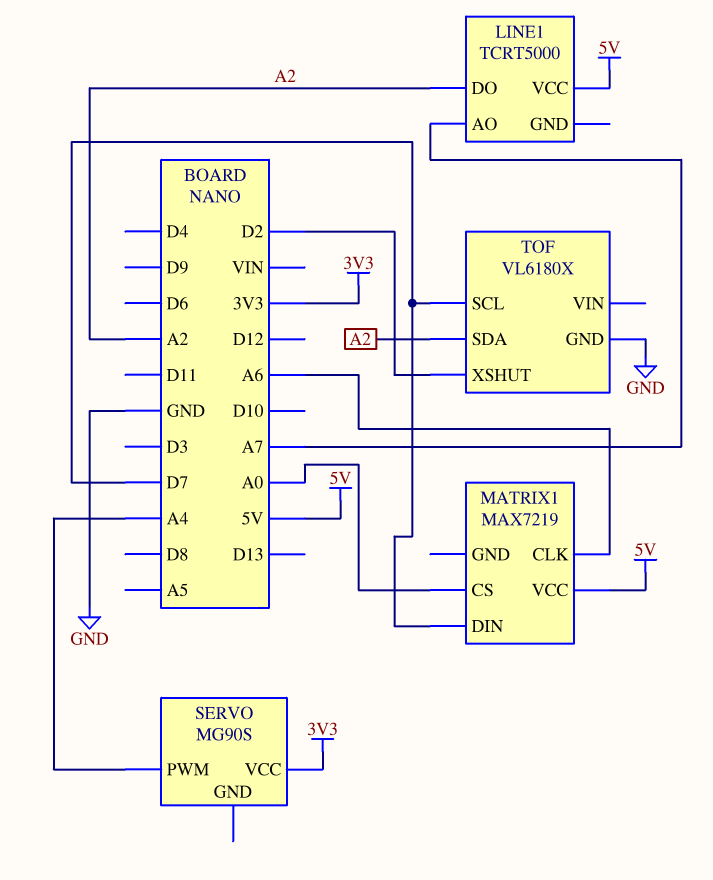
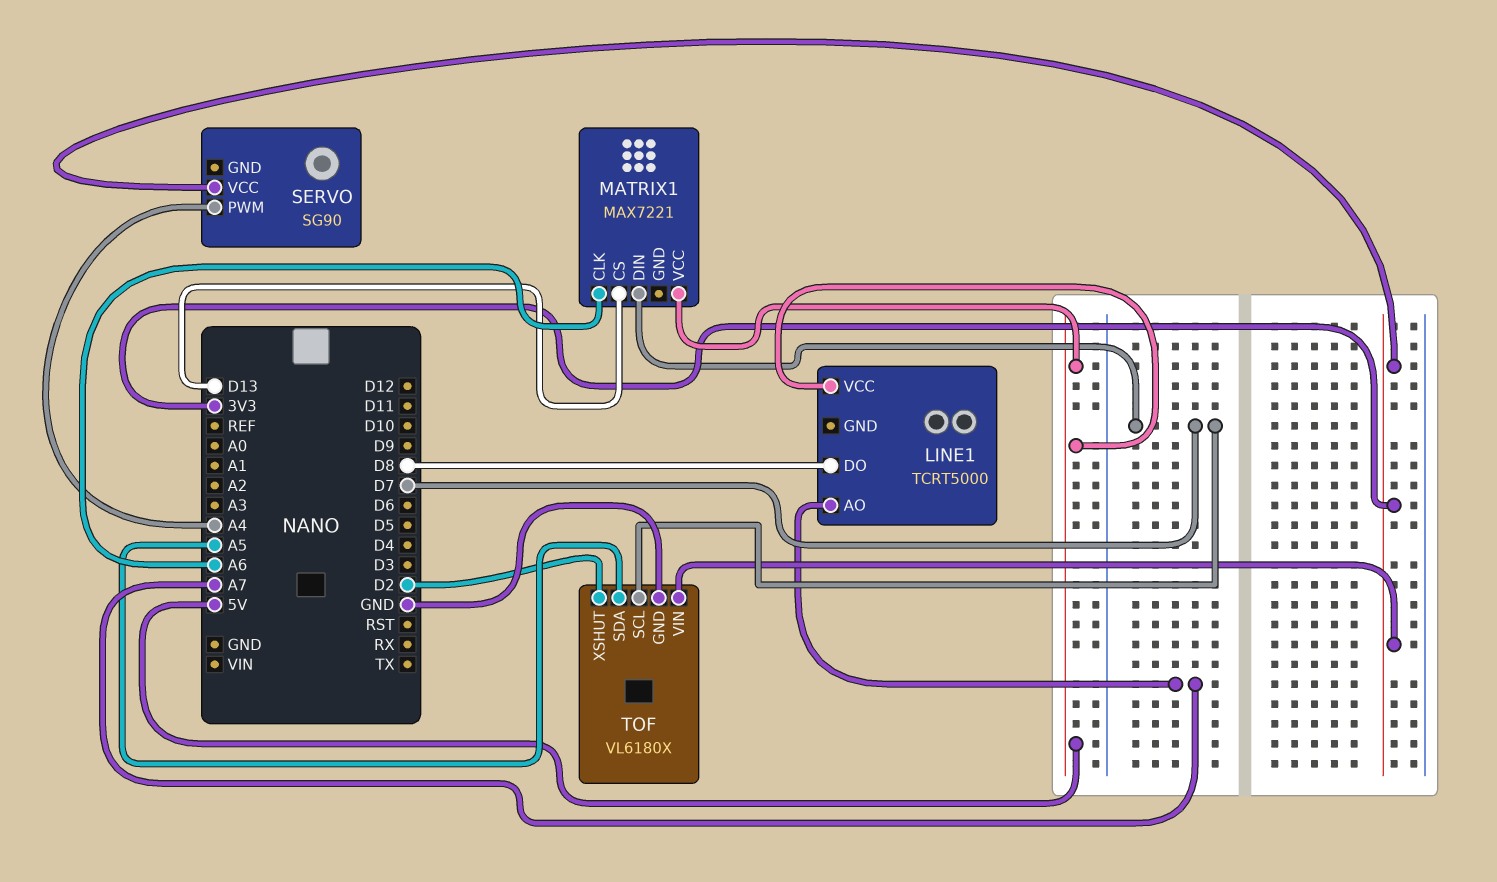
LINE1 pin DO: A2 -> D8
MATRIX1: MAX7219 -> MAX7221
MATRIX1 pin CS: A0 -> D13
SERVO: MG90S -> SG90
TOF pin SDA: A2 -> A5
TOF pin VIN: none -> 3V3

